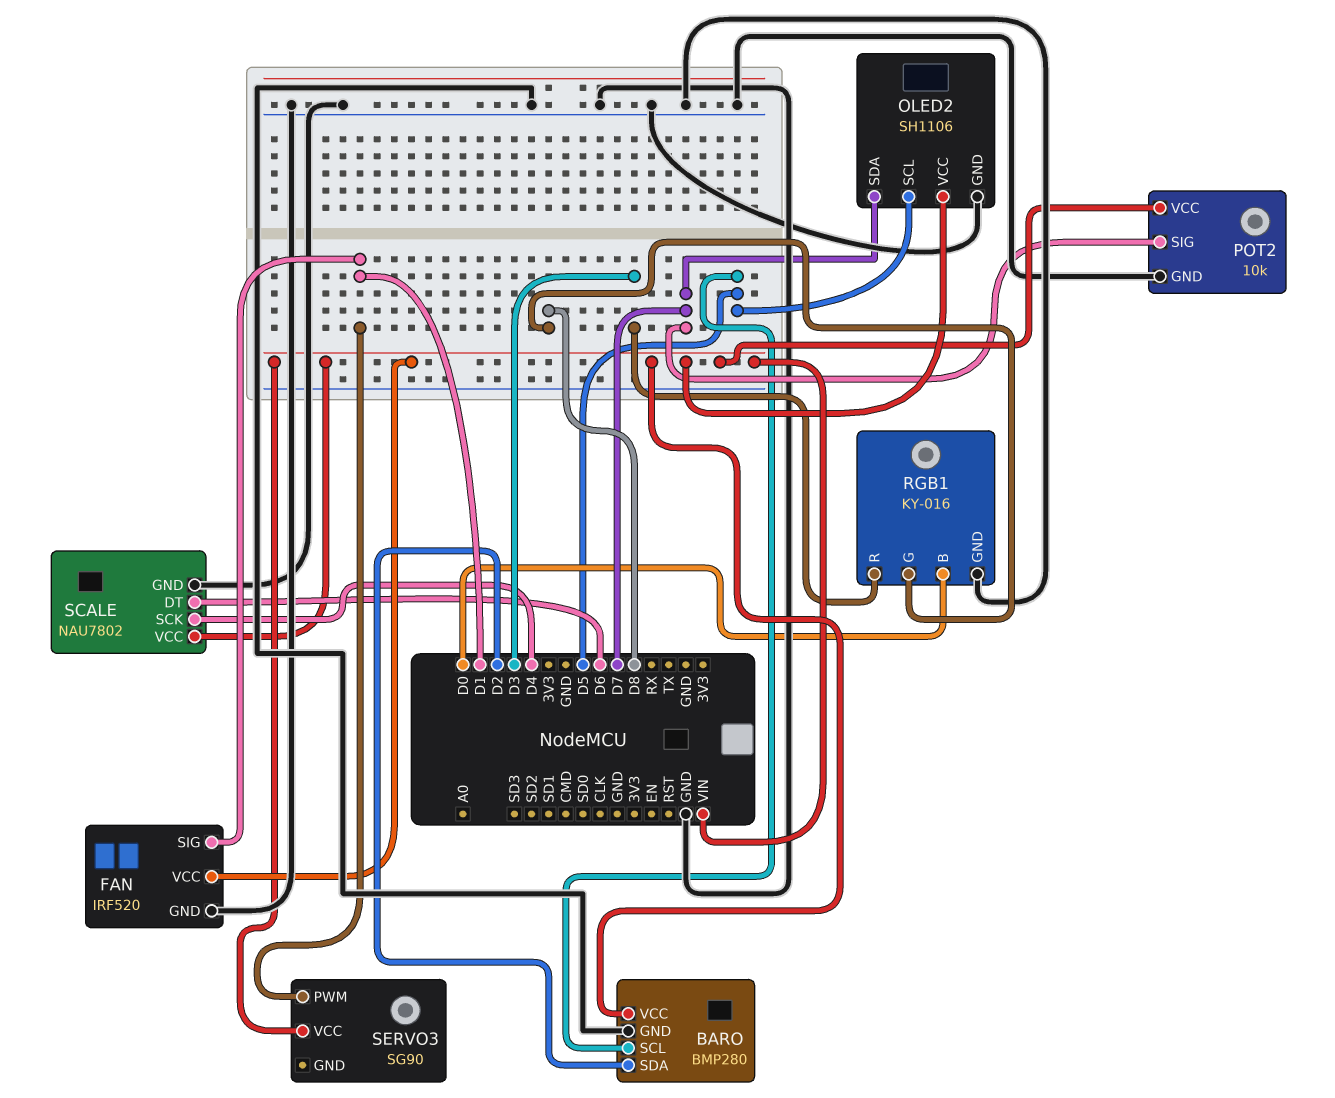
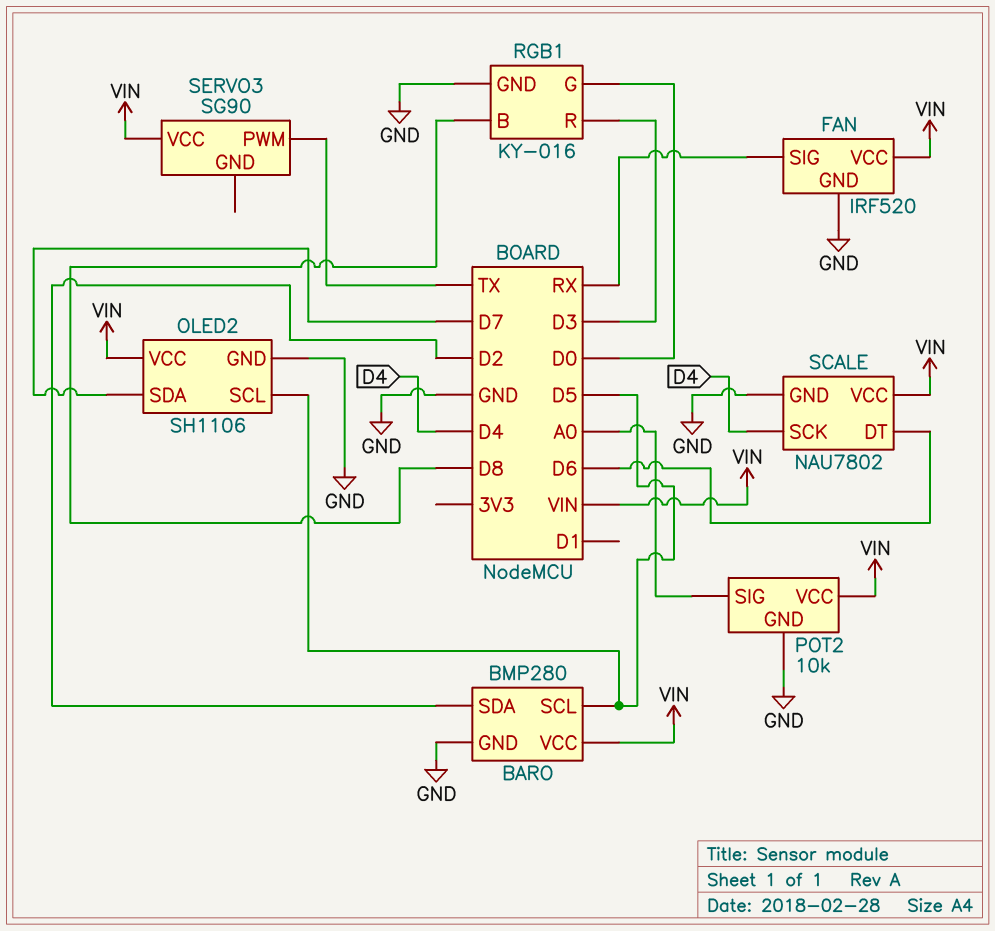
FAN pin SIG: D1 -> RX
POT2 pin SIG: D7 -> A0
RGB1 pin B: D0 -> D8
RGB1 pin G: D8 -> D0
SERVO3 pin PWM: D1 -> TX

